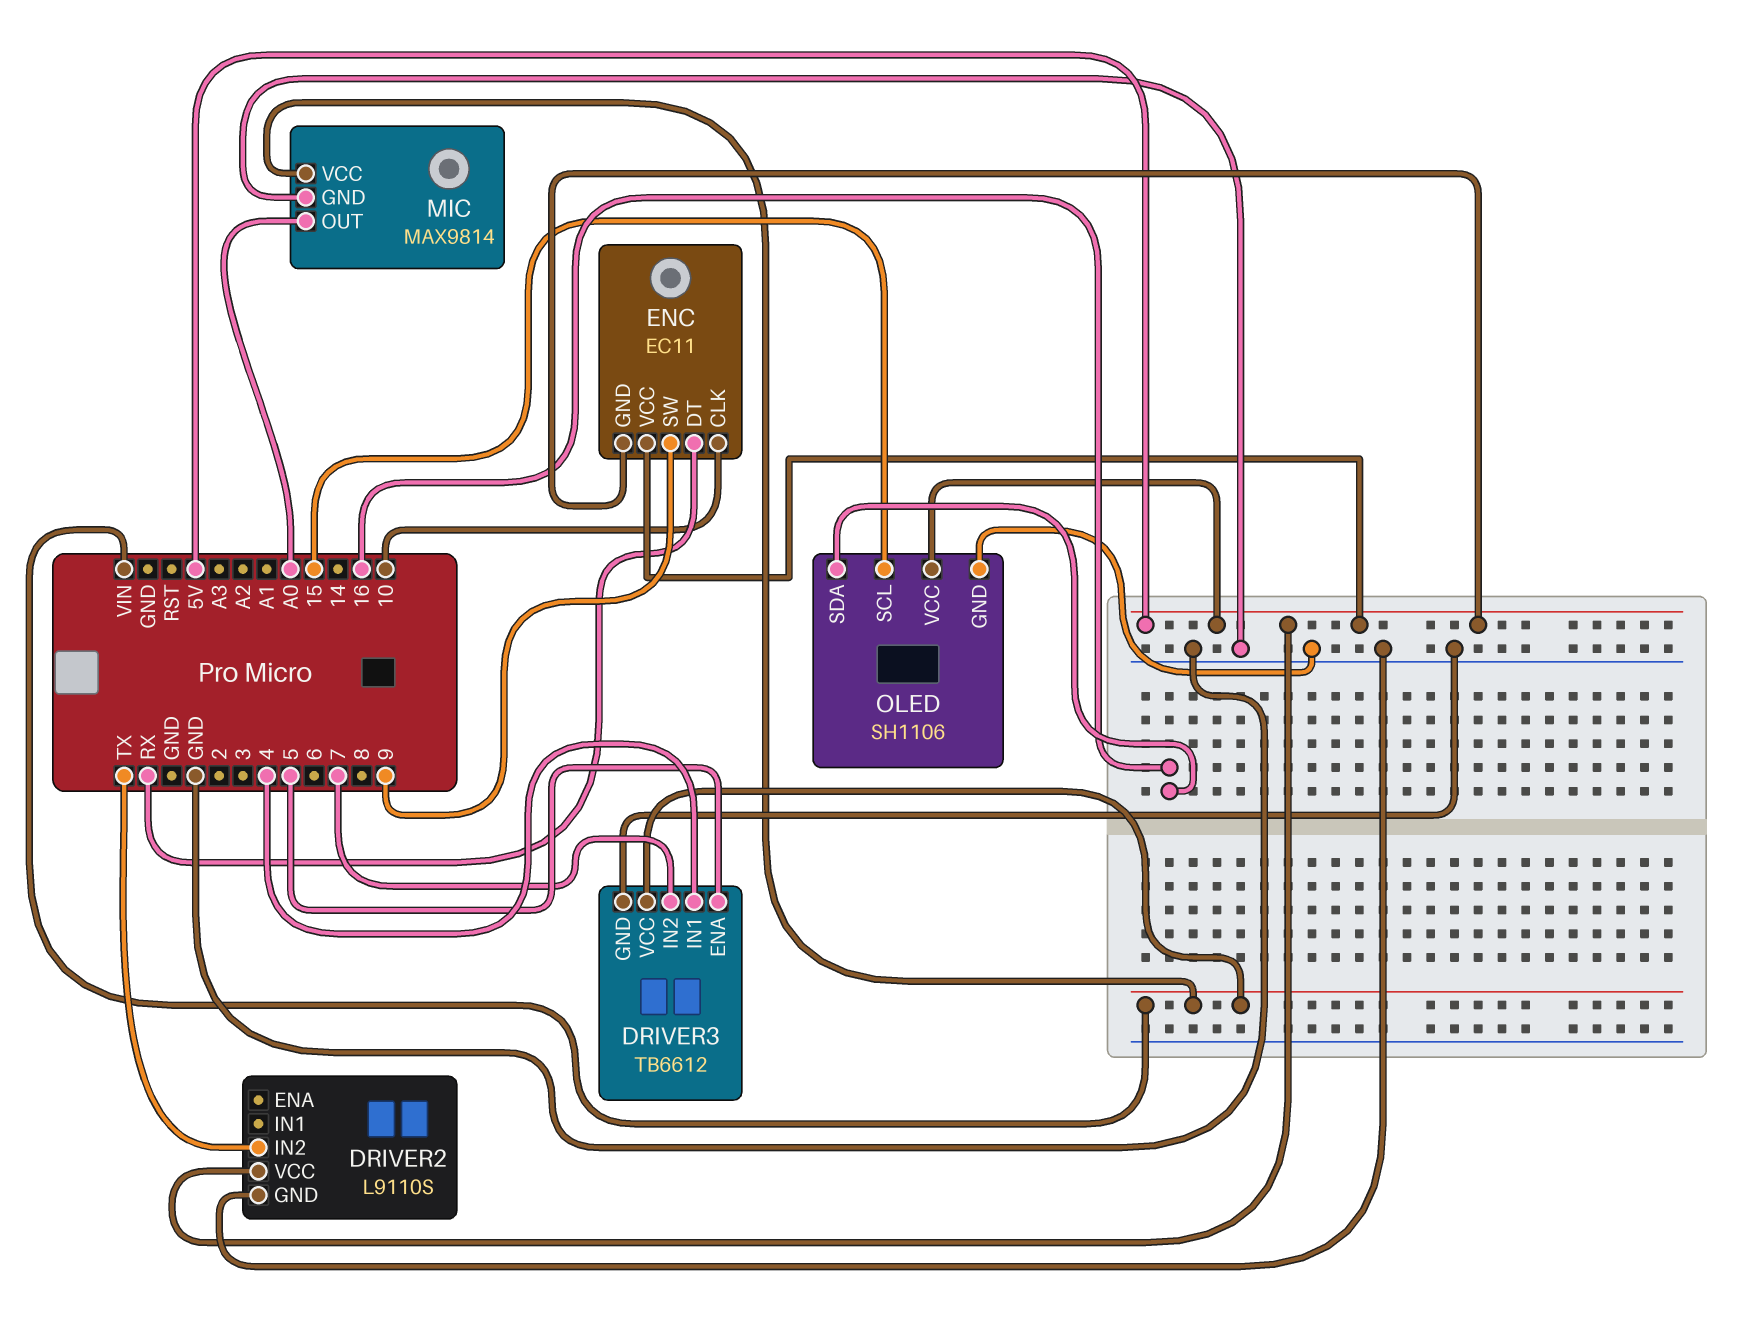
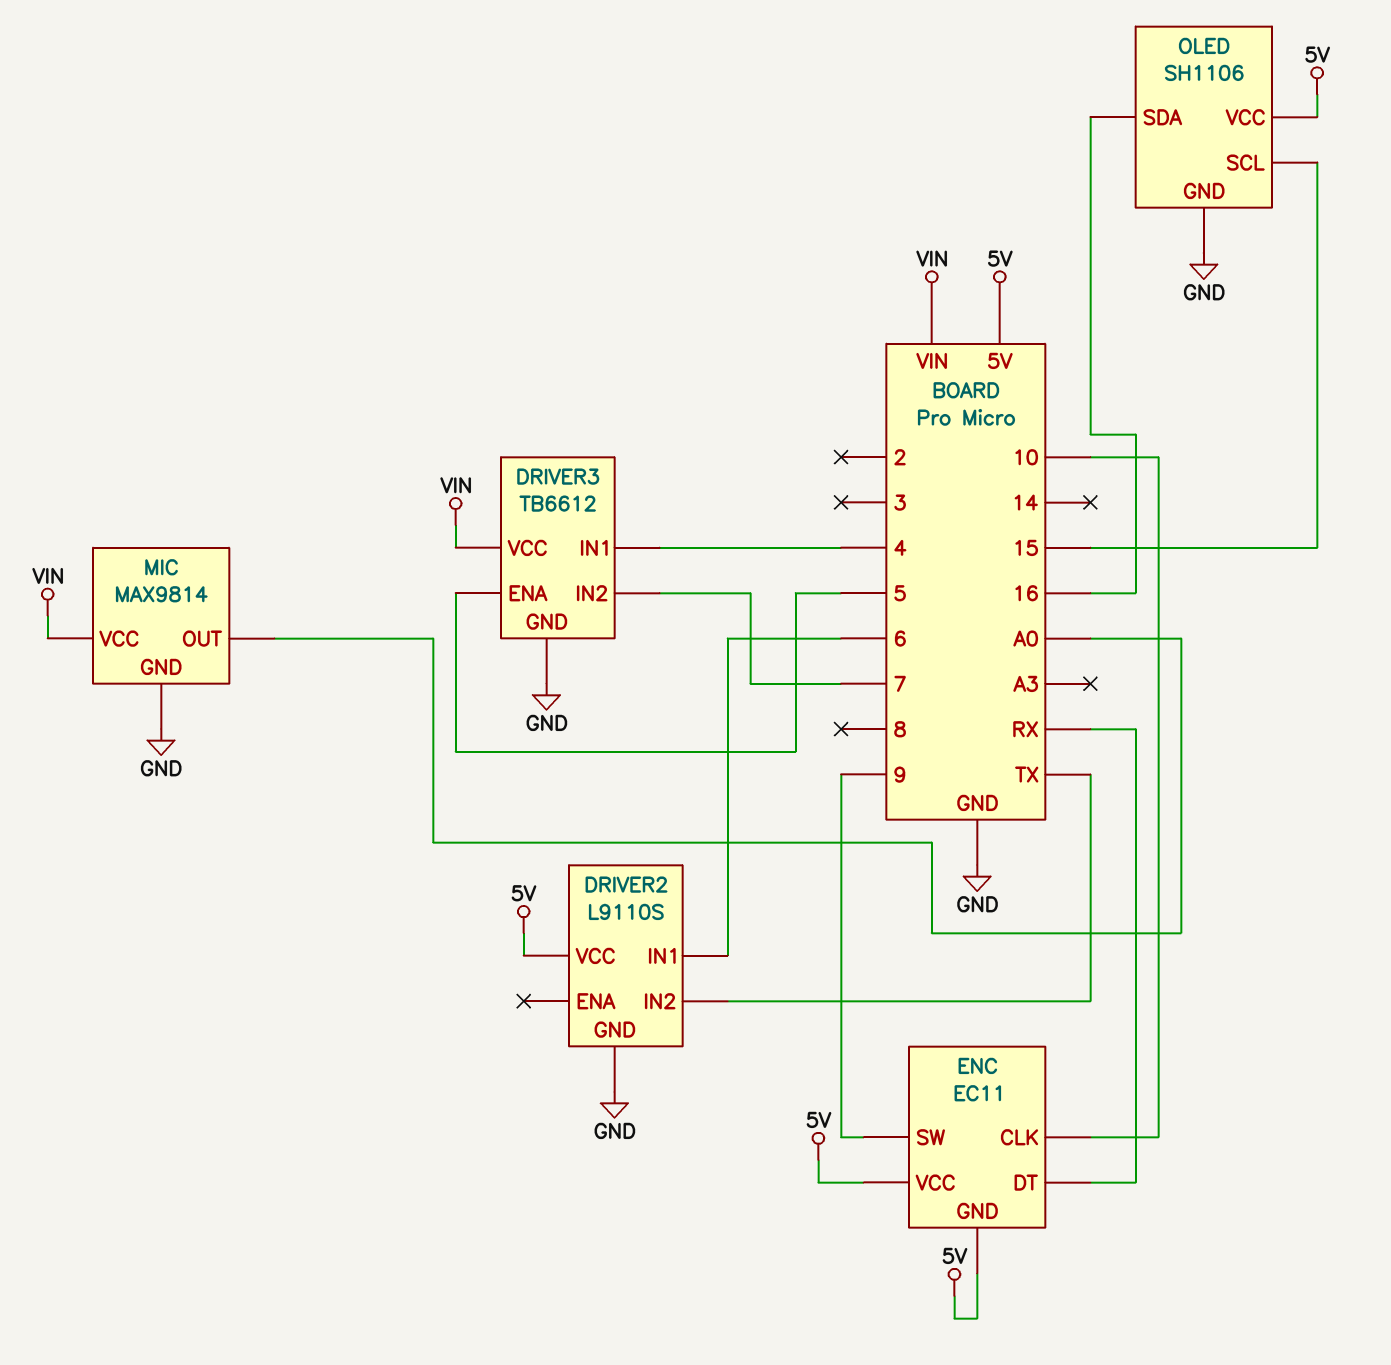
DRIVER2 pin IN1: none -> 6

